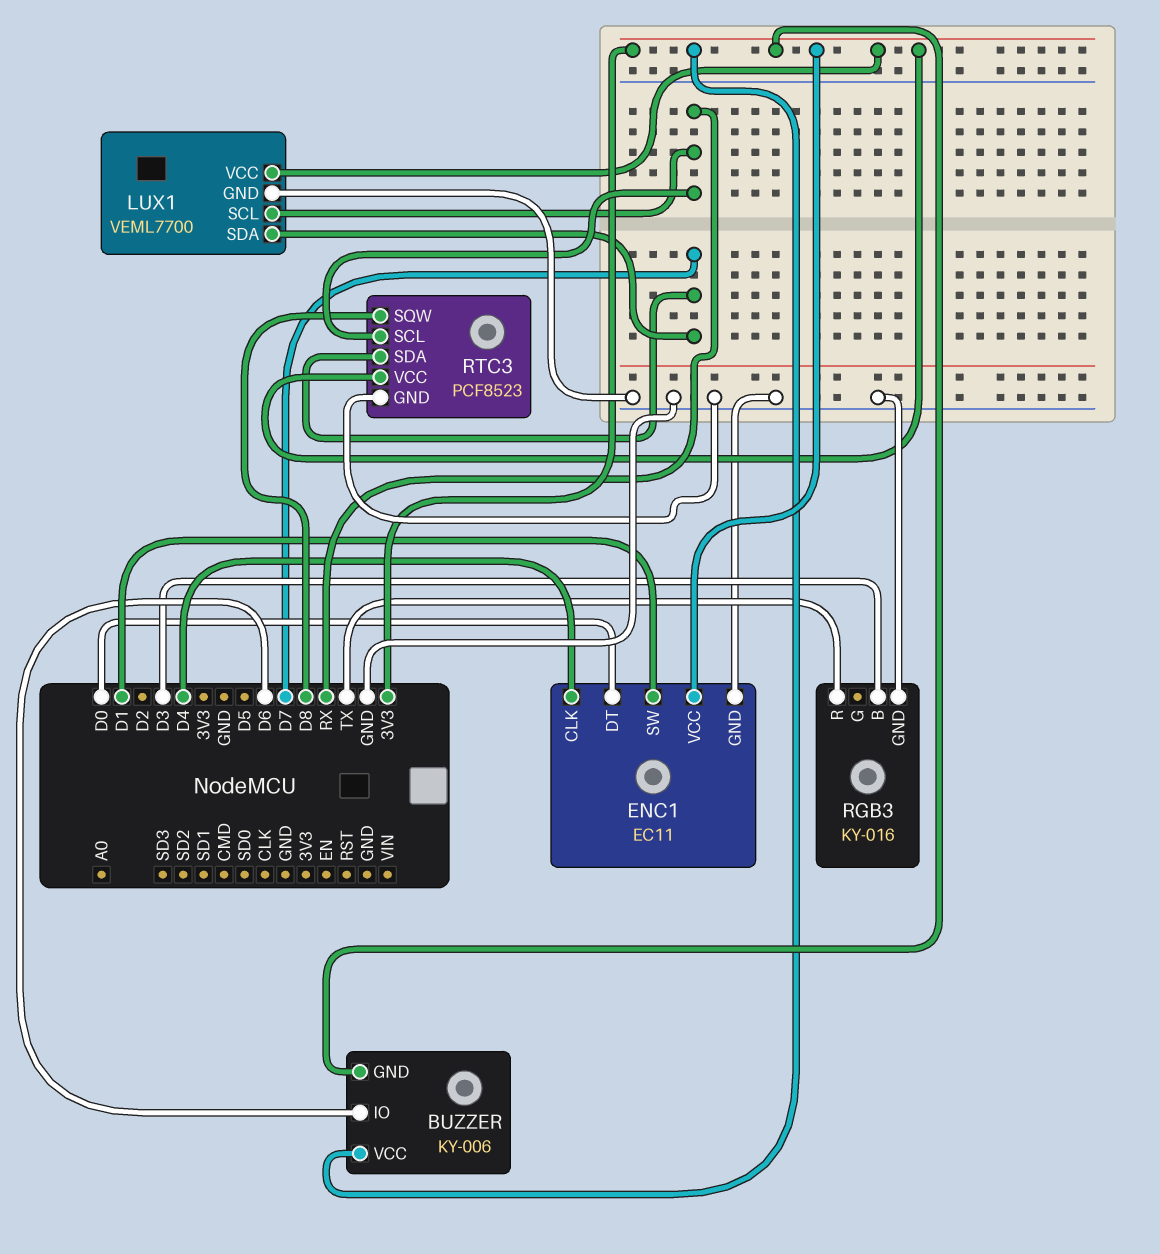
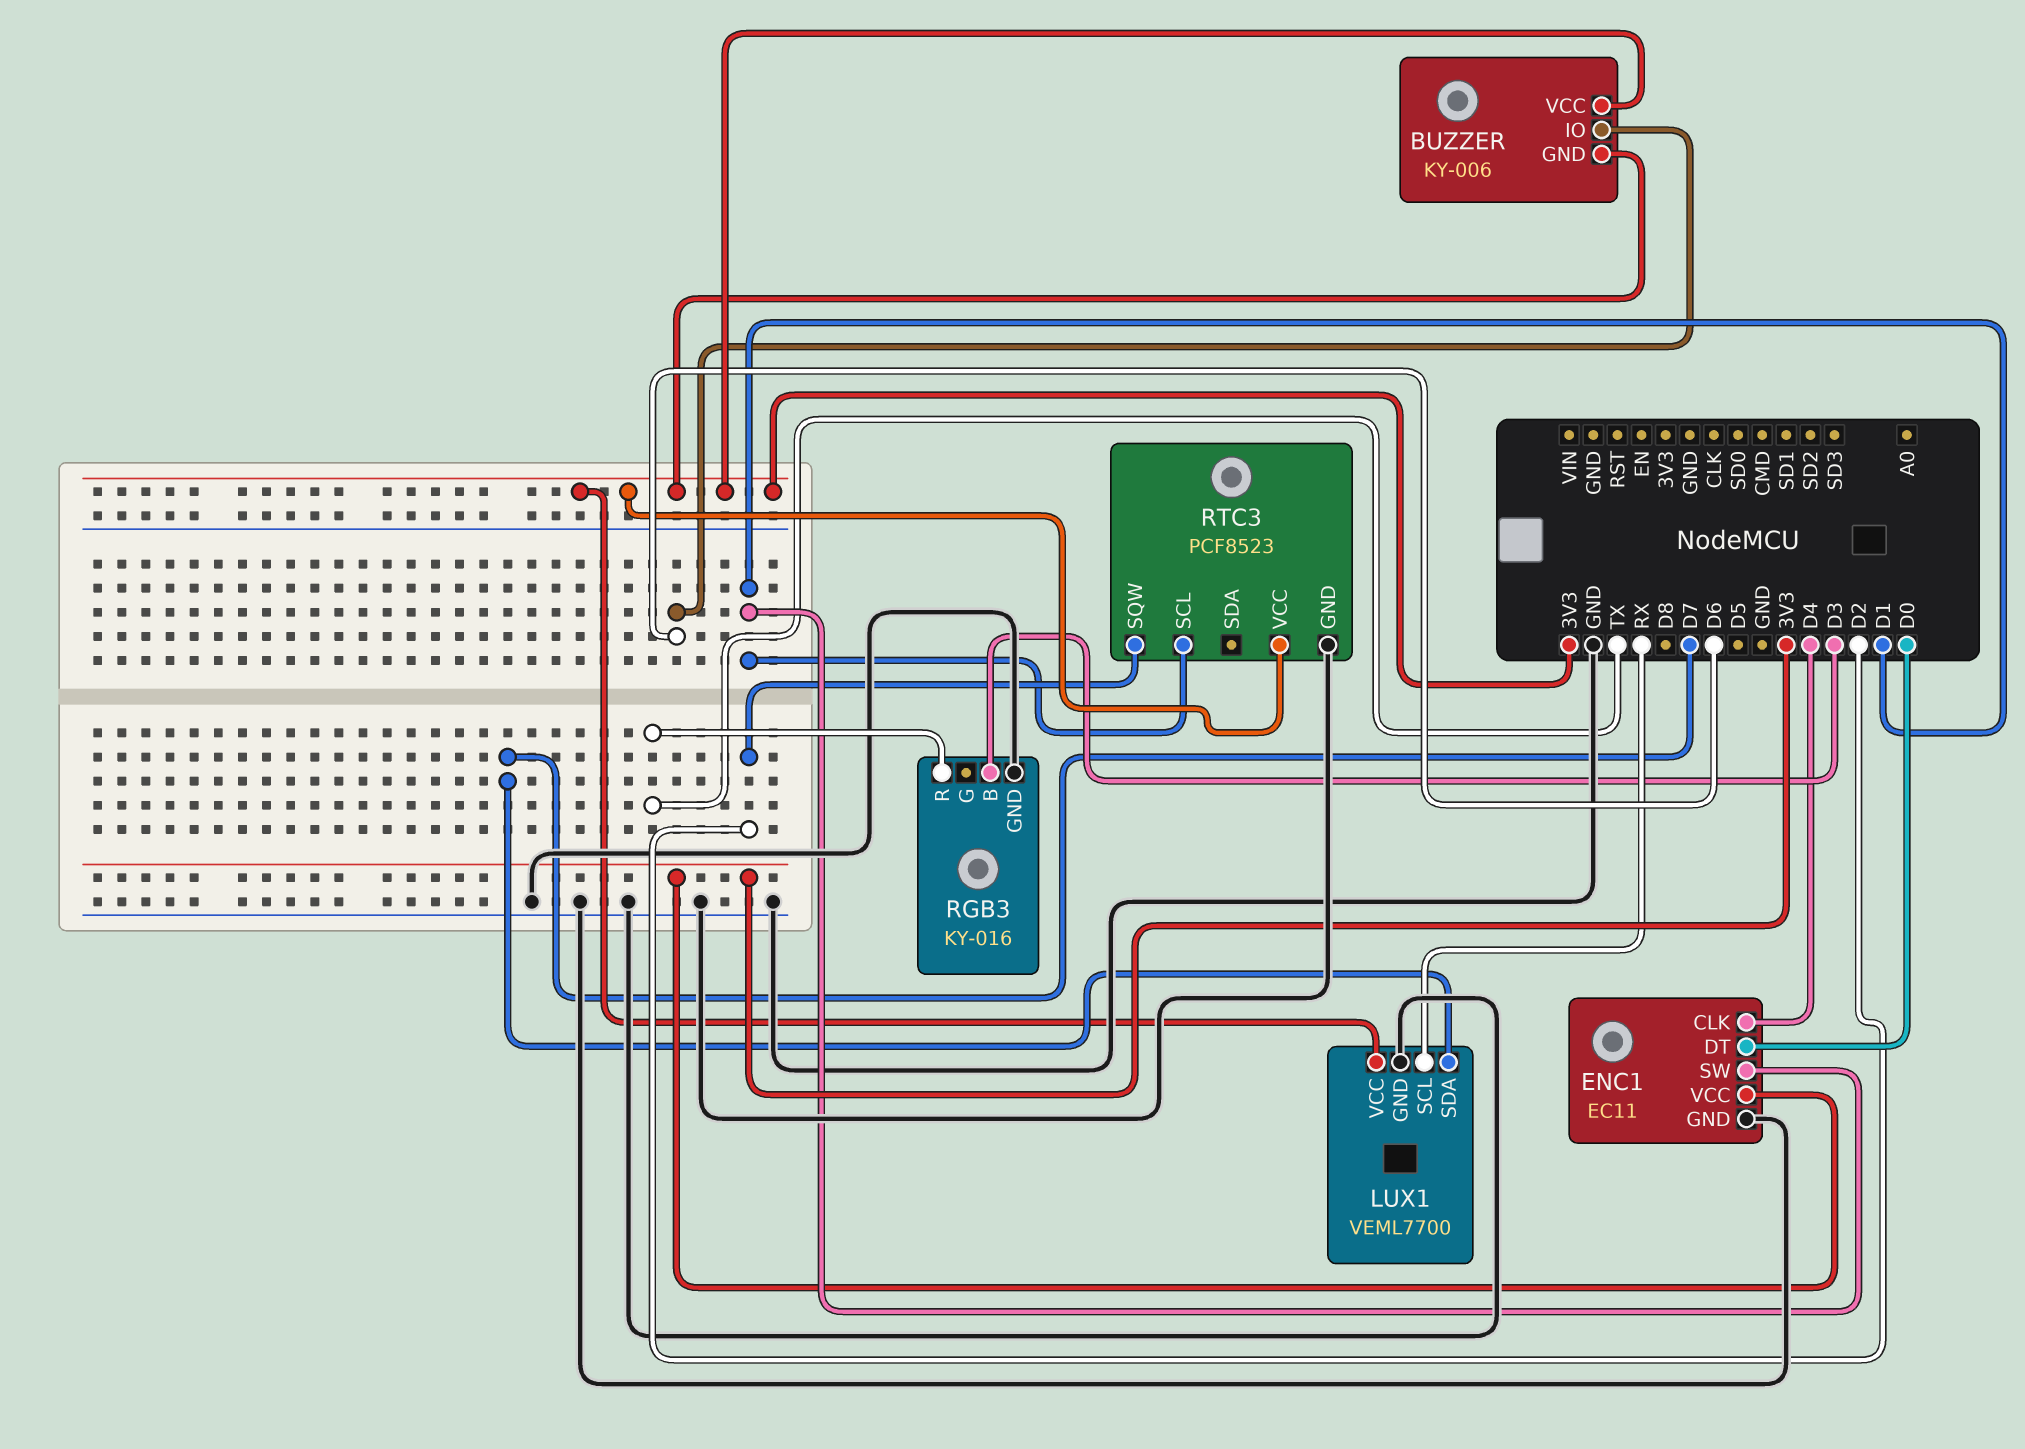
RTC3 pin SCL: RX -> D1
RTC3 pin SDA: D7 -> none
RTC3 pin SQW: D8 -> D2

